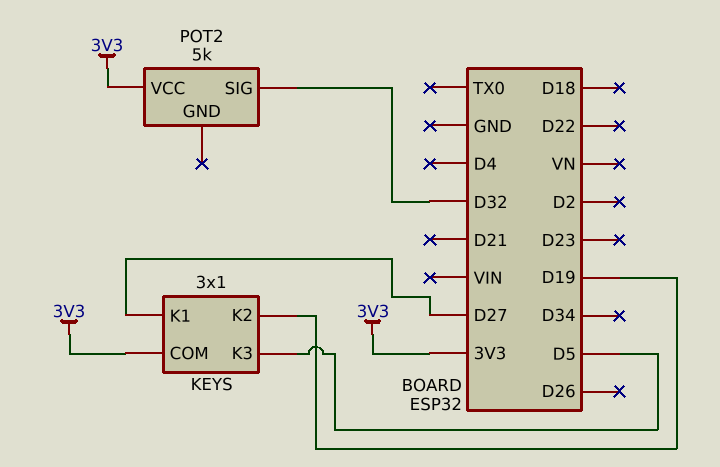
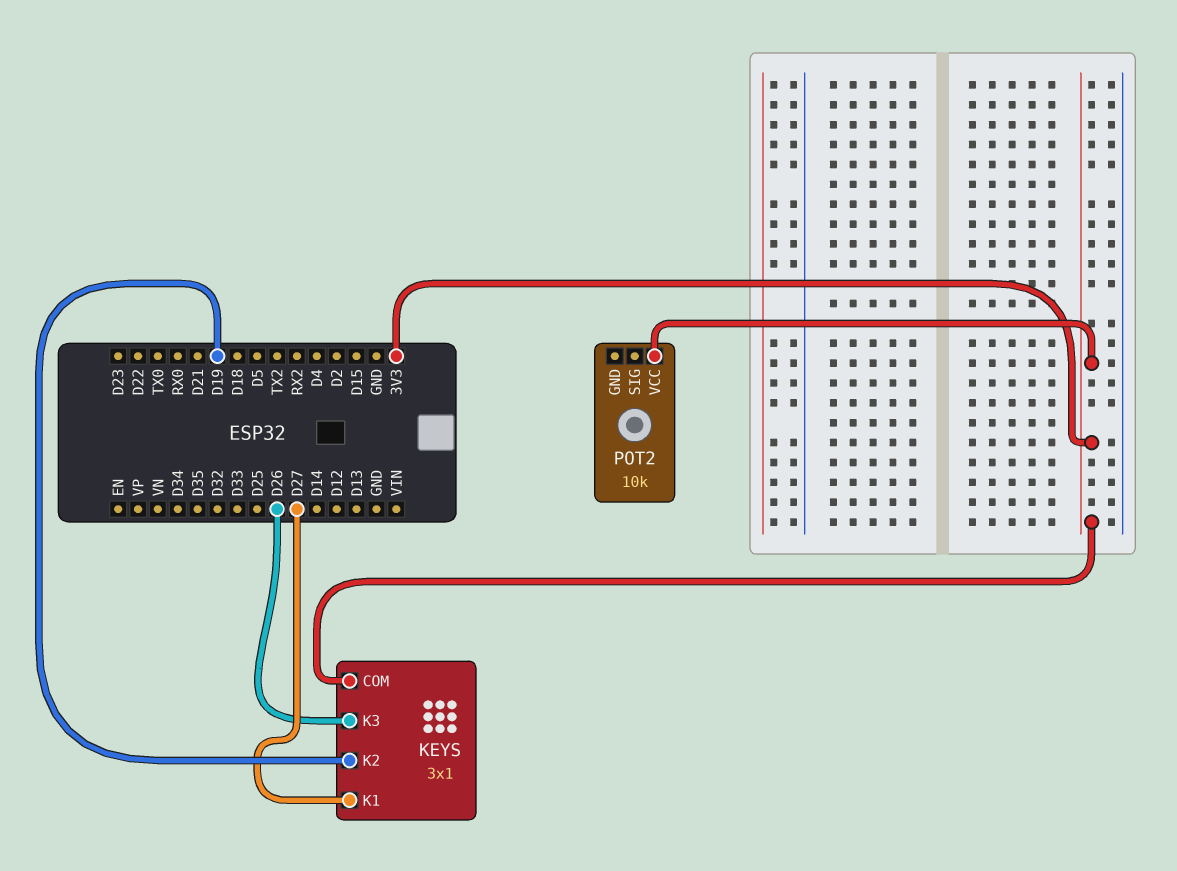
KEYS pin K3: D5 -> D26
POT2: 5k -> 10k
POT2 pin SIG: D32 -> none

